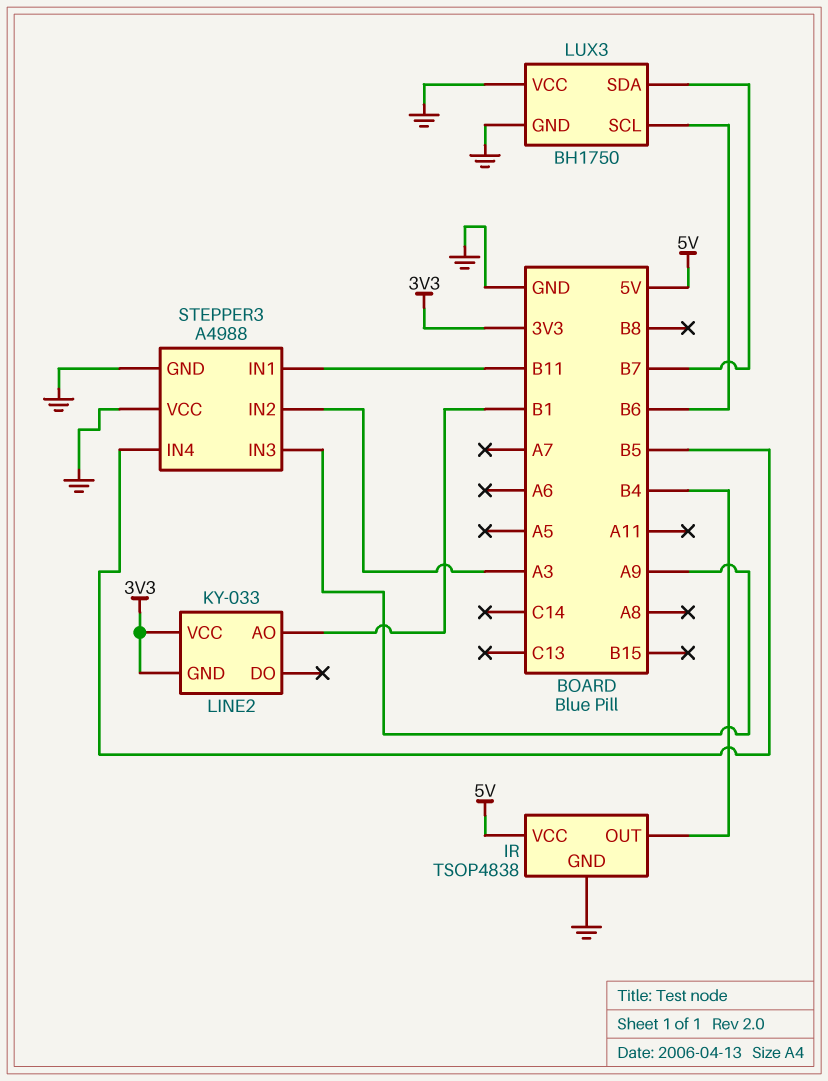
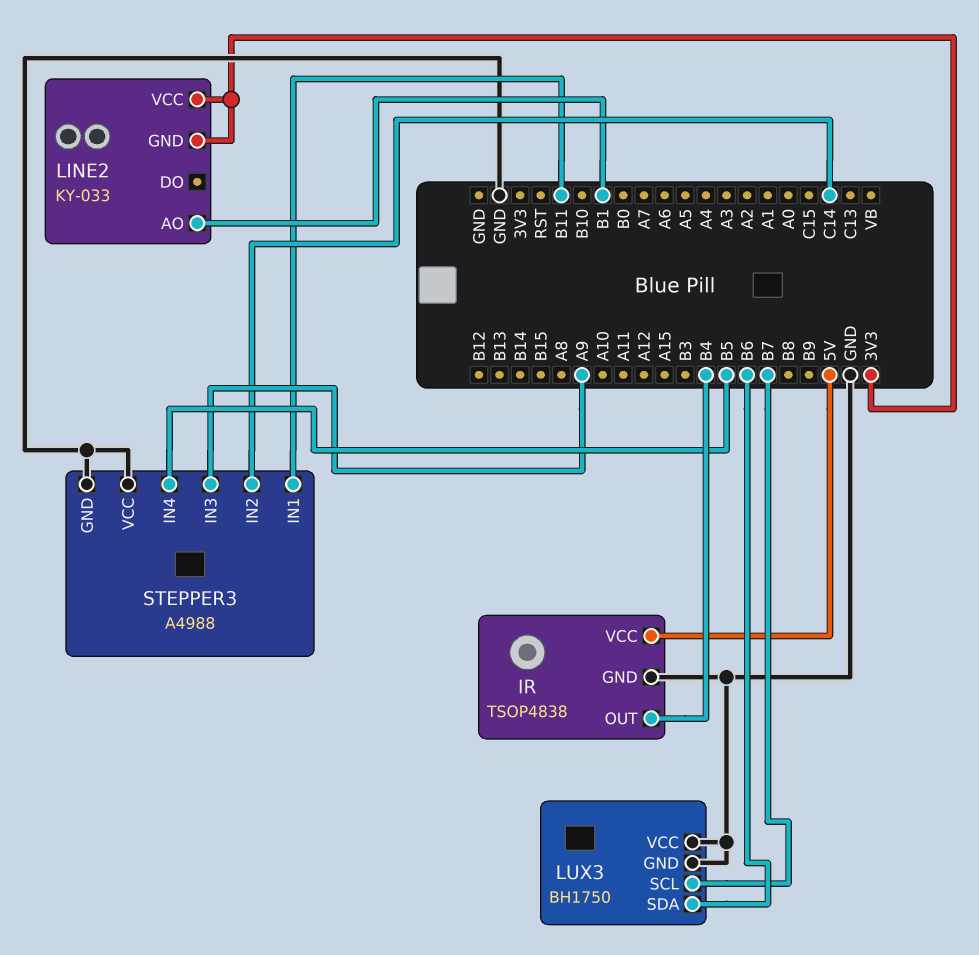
LUX3 pin SCL: B6 -> B7
LUX3 pin SDA: B7 -> B6
STEPPER3 pin IN2: A3 -> C14

